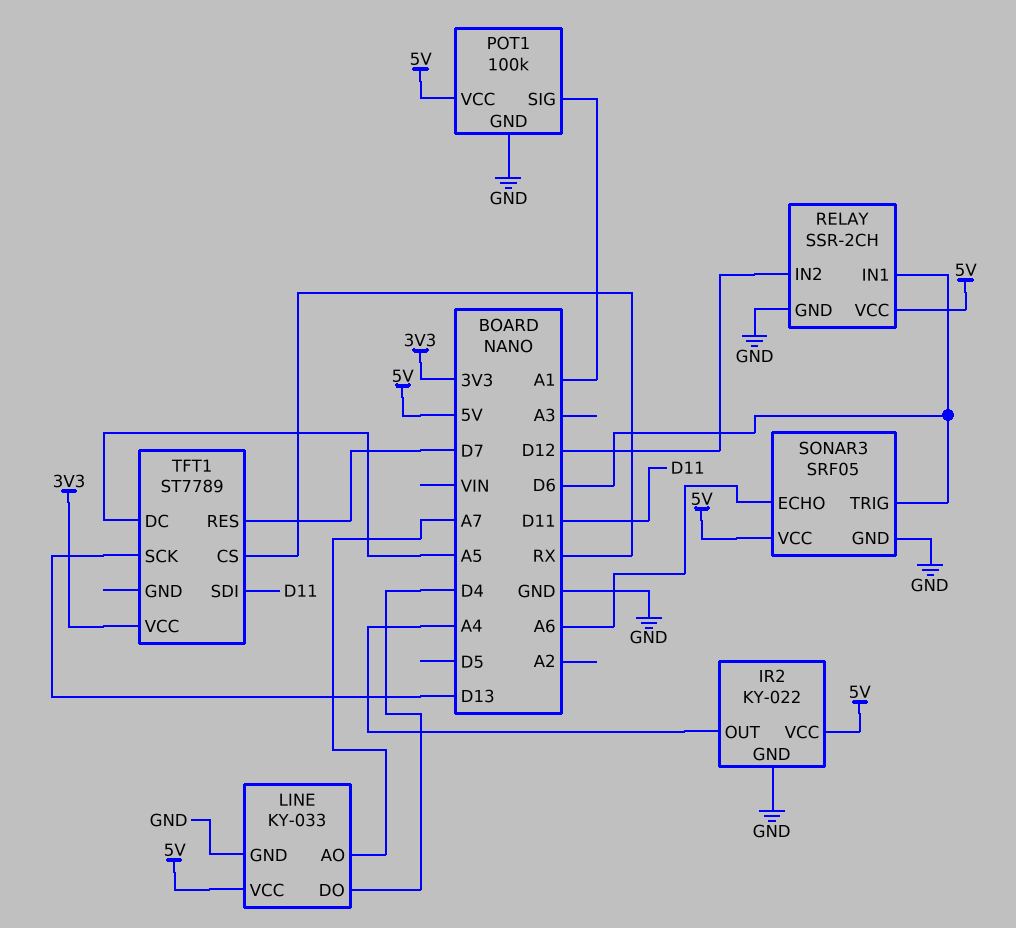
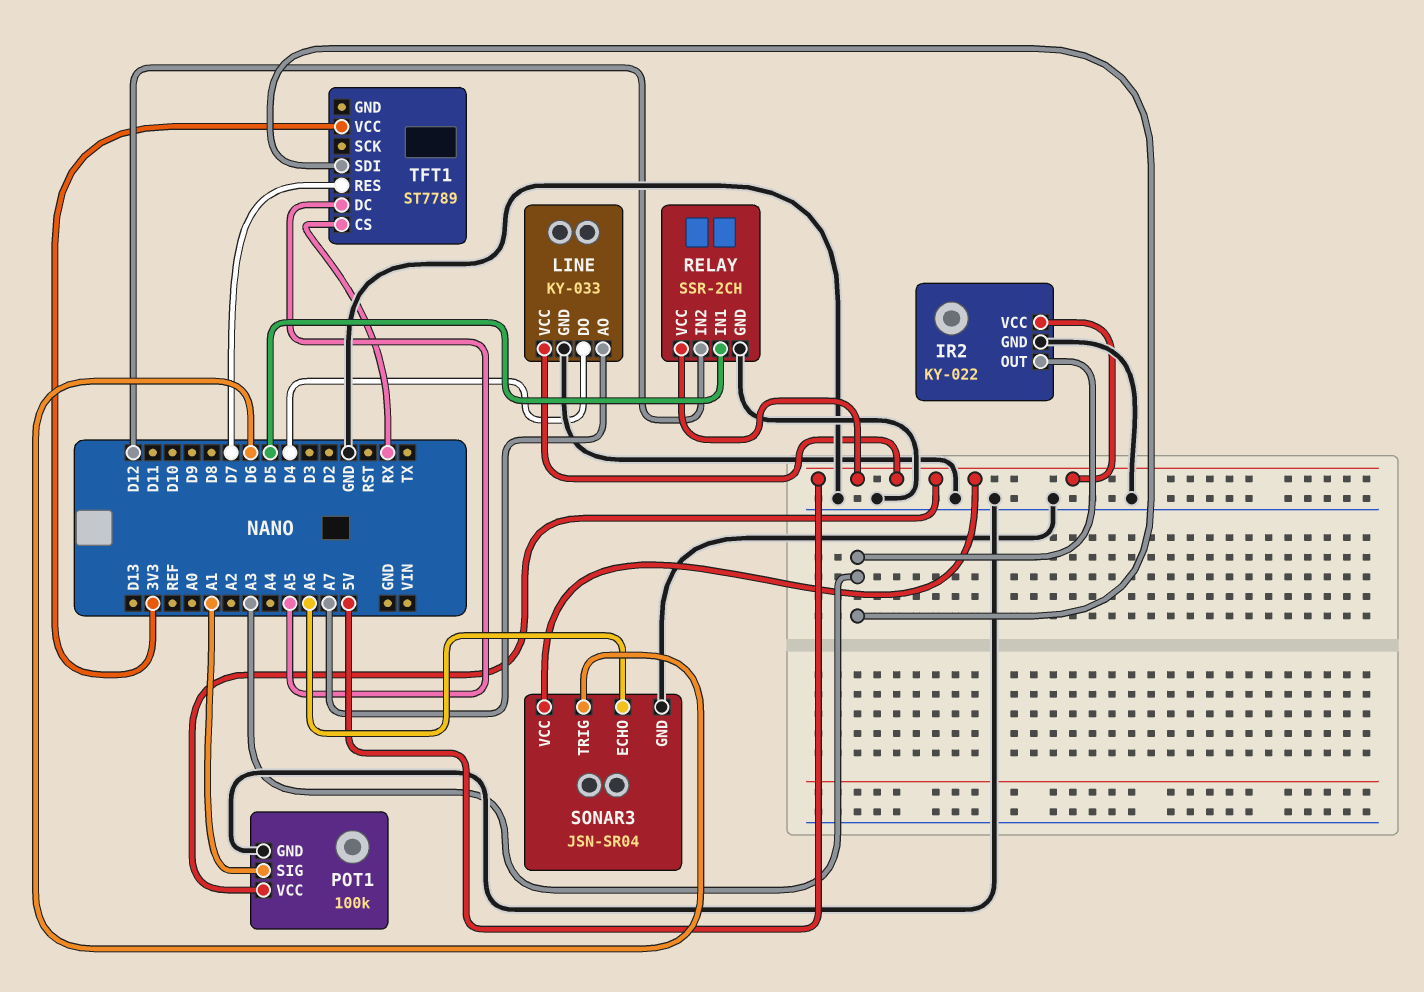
IR2 pin OUT: A4 -> A3
RELAY pin IN1: D6 -> D5
SONAR3: SRF05 -> JSN-SR04
TFT1 pin SCK: D13 -> none
TFT1 pin SDI: D11 -> A3

